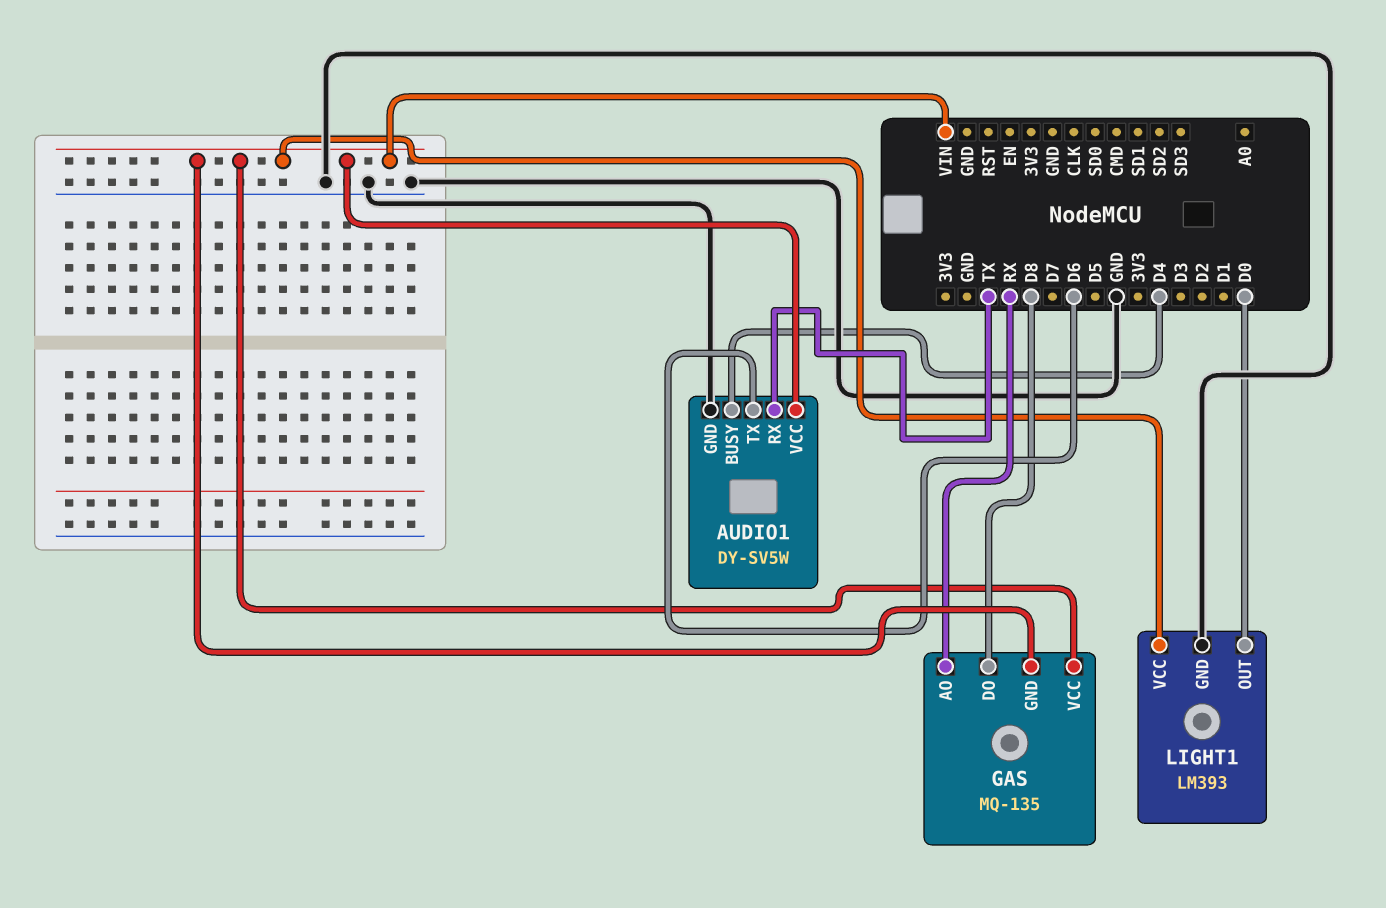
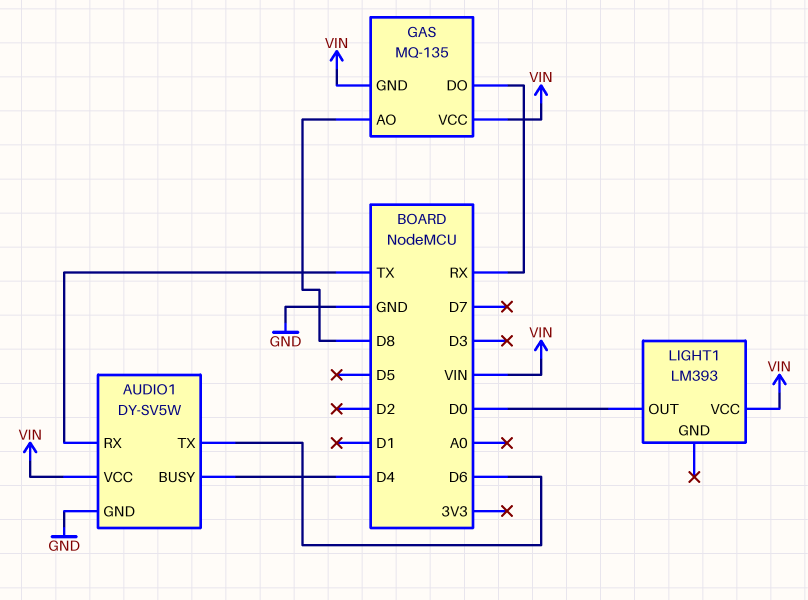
GAS pin AO: RX -> D8
GAS pin DO: D8 -> RX
LIGHT1 pin GND: GND -> none

